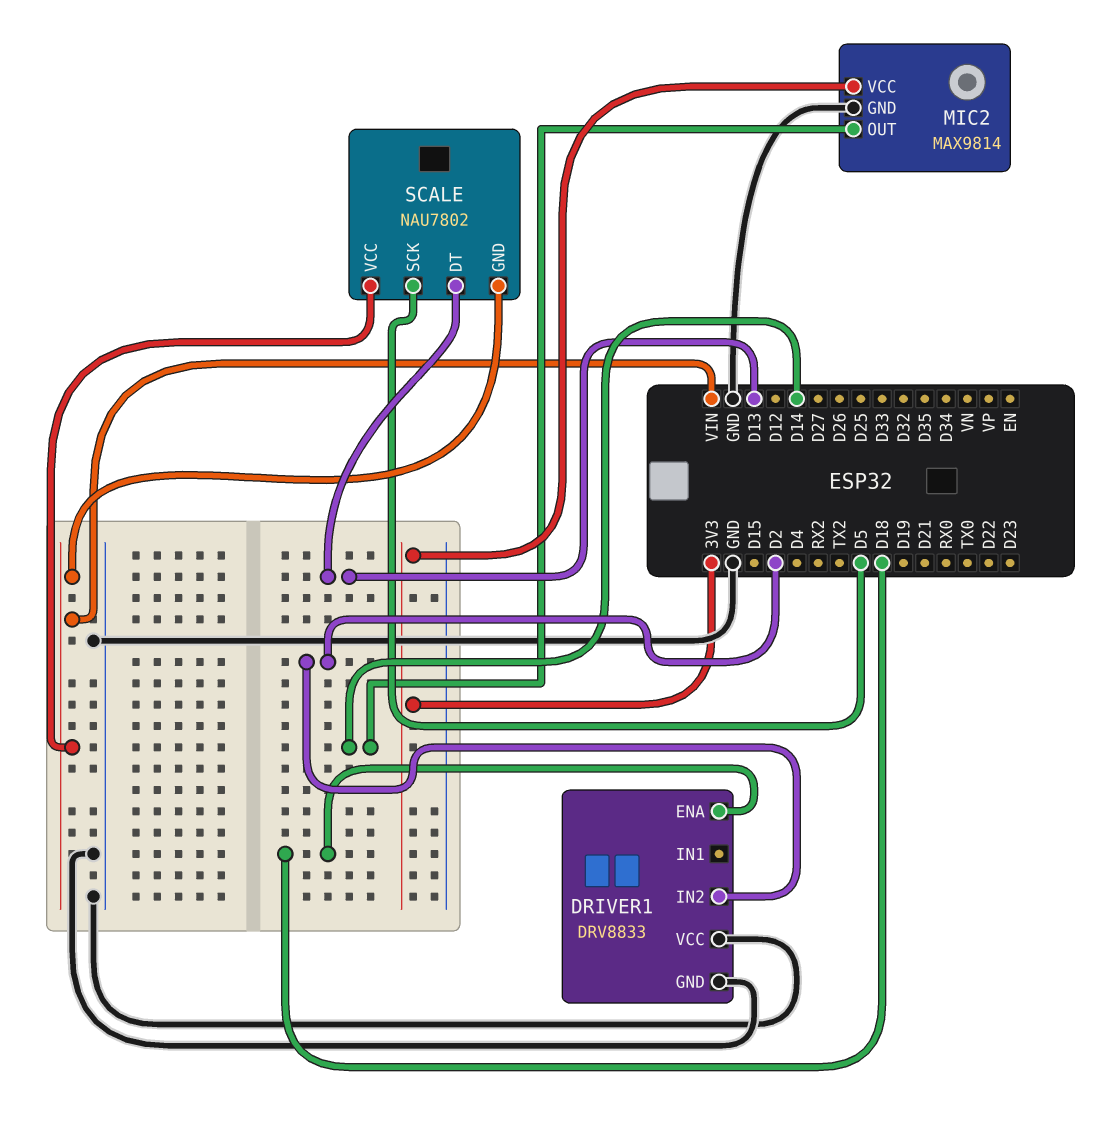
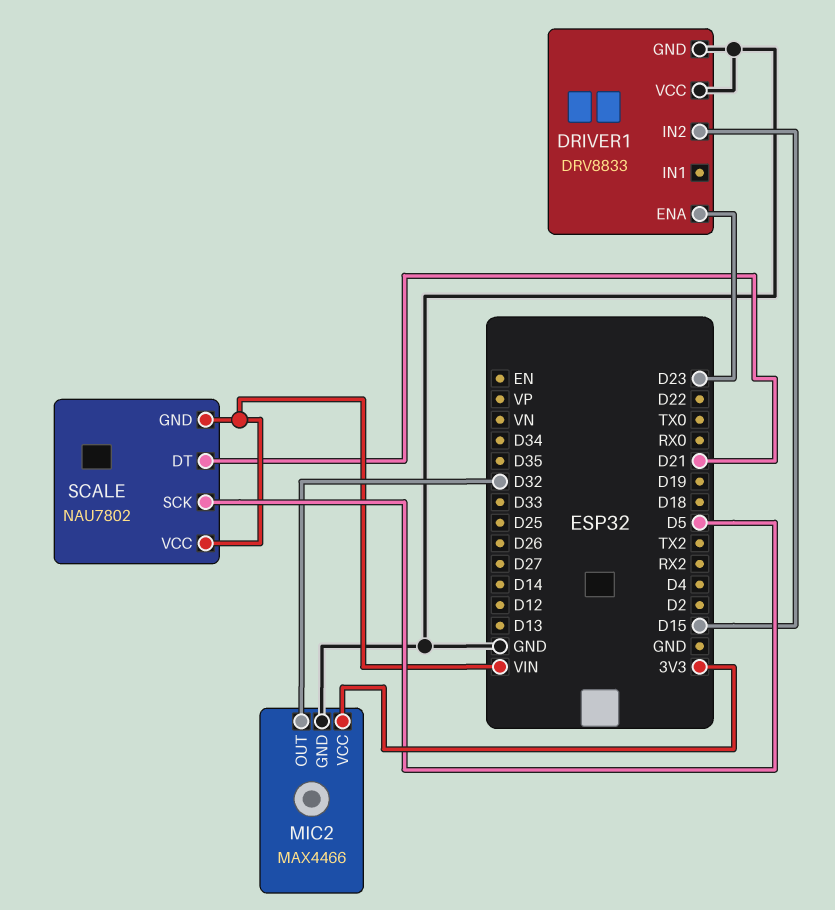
DRIVER1 pin ENA: D18 -> D23
DRIVER1 pin IN2: D2 -> D15
MIC2: MAX9814 -> MAX4466
MIC2 pin OUT: D14 -> D32
SCALE pin DT: D13 -> D21

